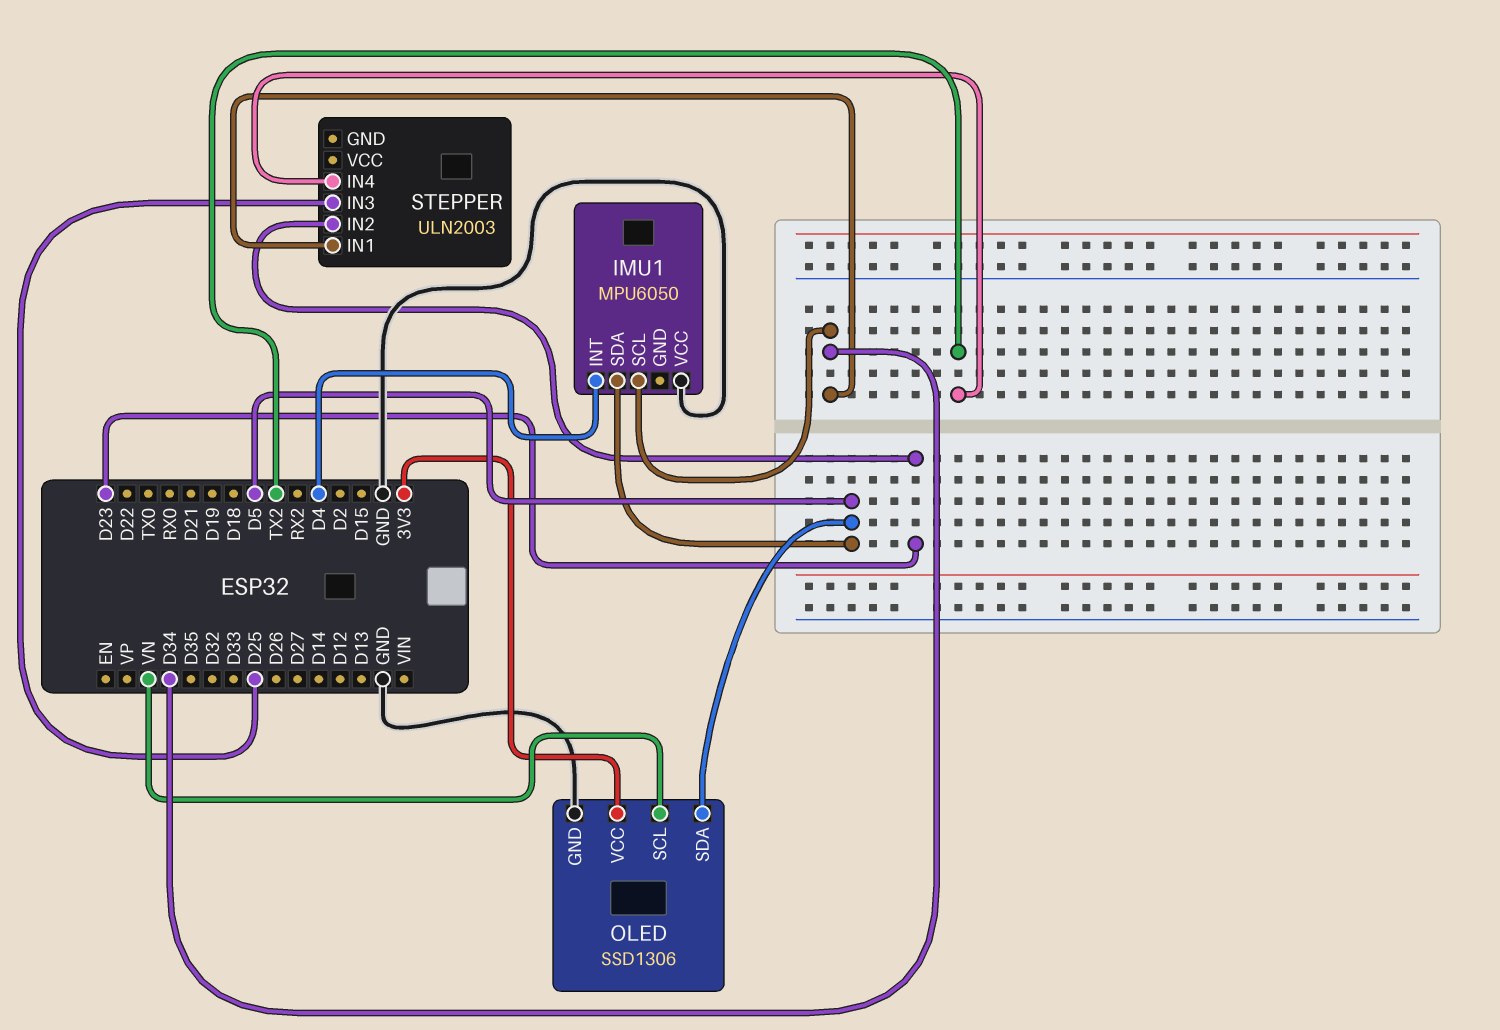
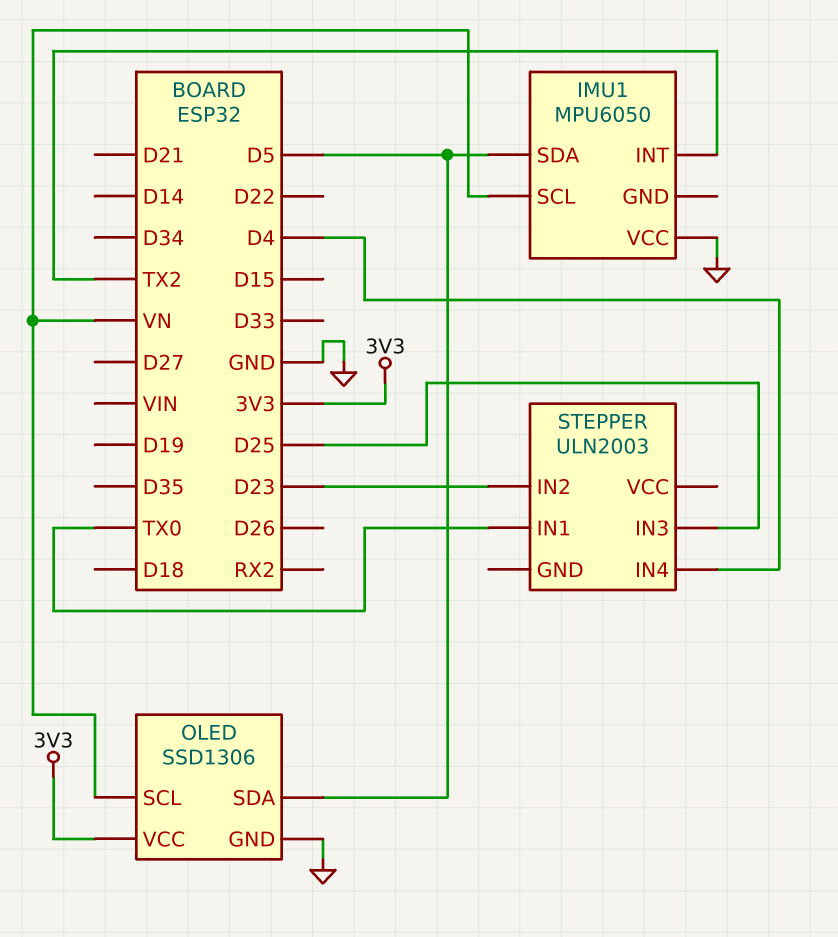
IMU1 pin INT: D4 -> TX2
IMU1 pin SCL: D34 -> VN
STEPPER pin IN1: D34 -> TX0
STEPPER pin IN4: TX2 -> D4

